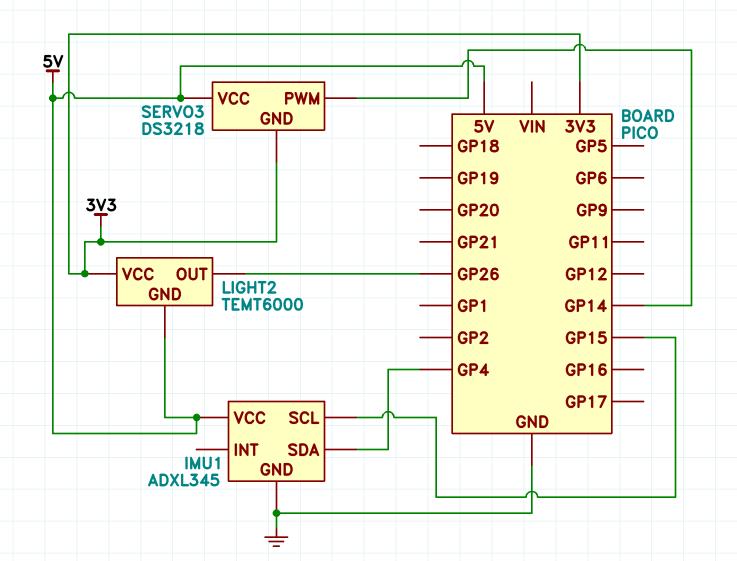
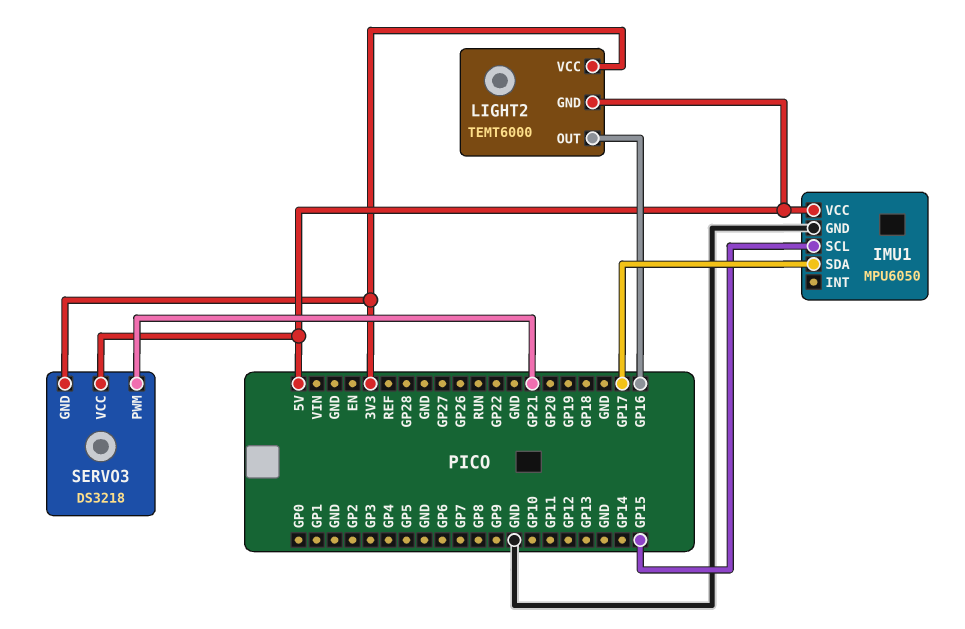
IMU1: ADXL345 -> MPU6050
IMU1 pin SDA: GP4 -> GP17
LIGHT2 pin OUT: GP26 -> GP16
SERVO3 pin PWM: GP14 -> GP21

